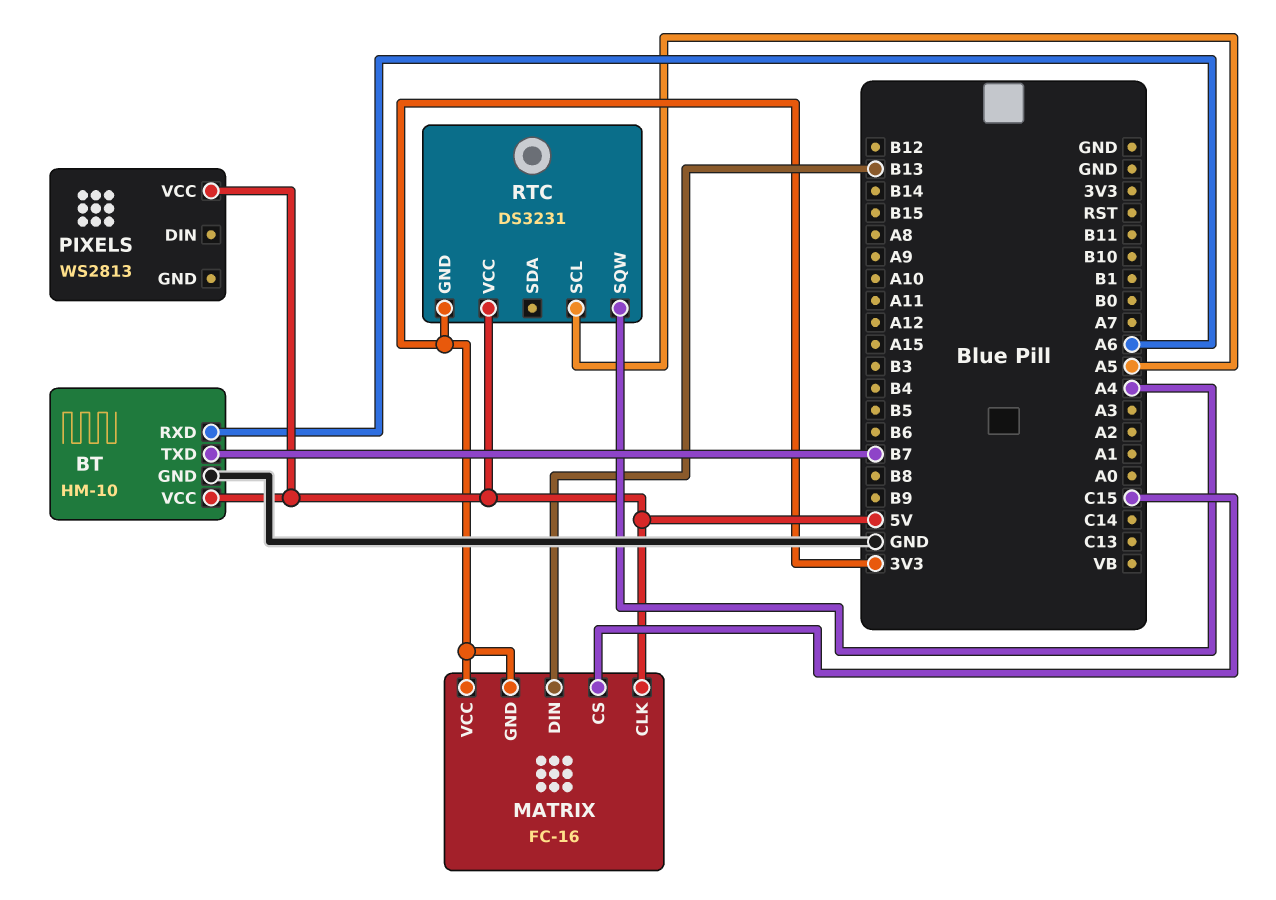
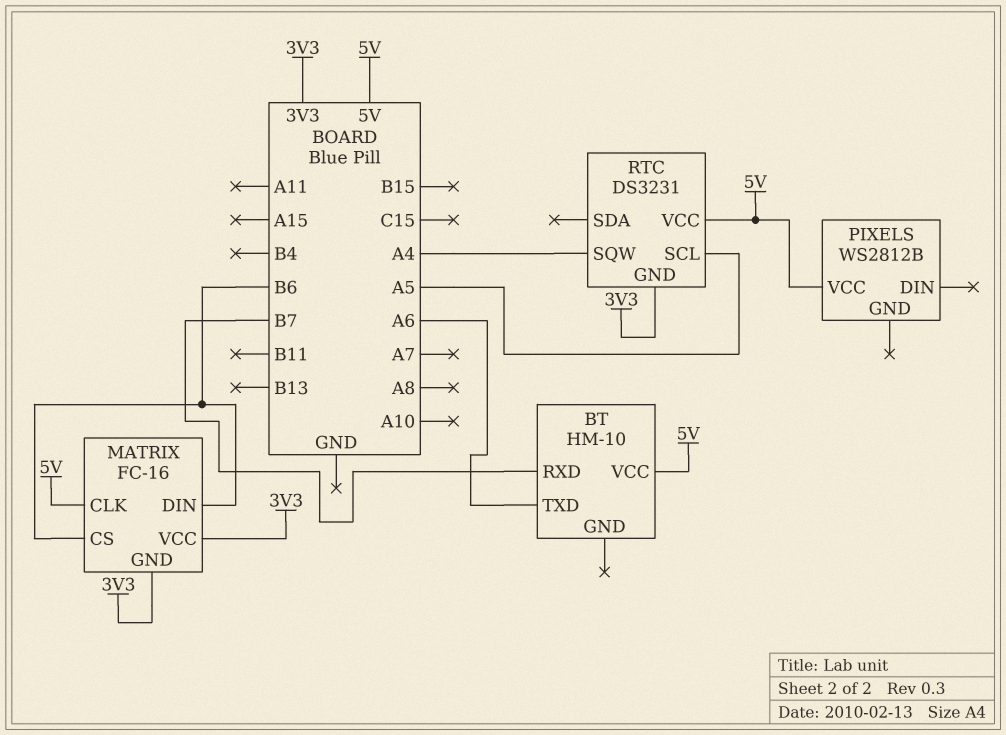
BT pin GND: GND -> none
BT pin RXD: A6 -> B7
BT pin TXD: B7 -> A6
MATRIX pin CS: C15 -> B6
MATRIX pin DIN: B13 -> B6
PIXELS: WS2813 -> WS2812B

